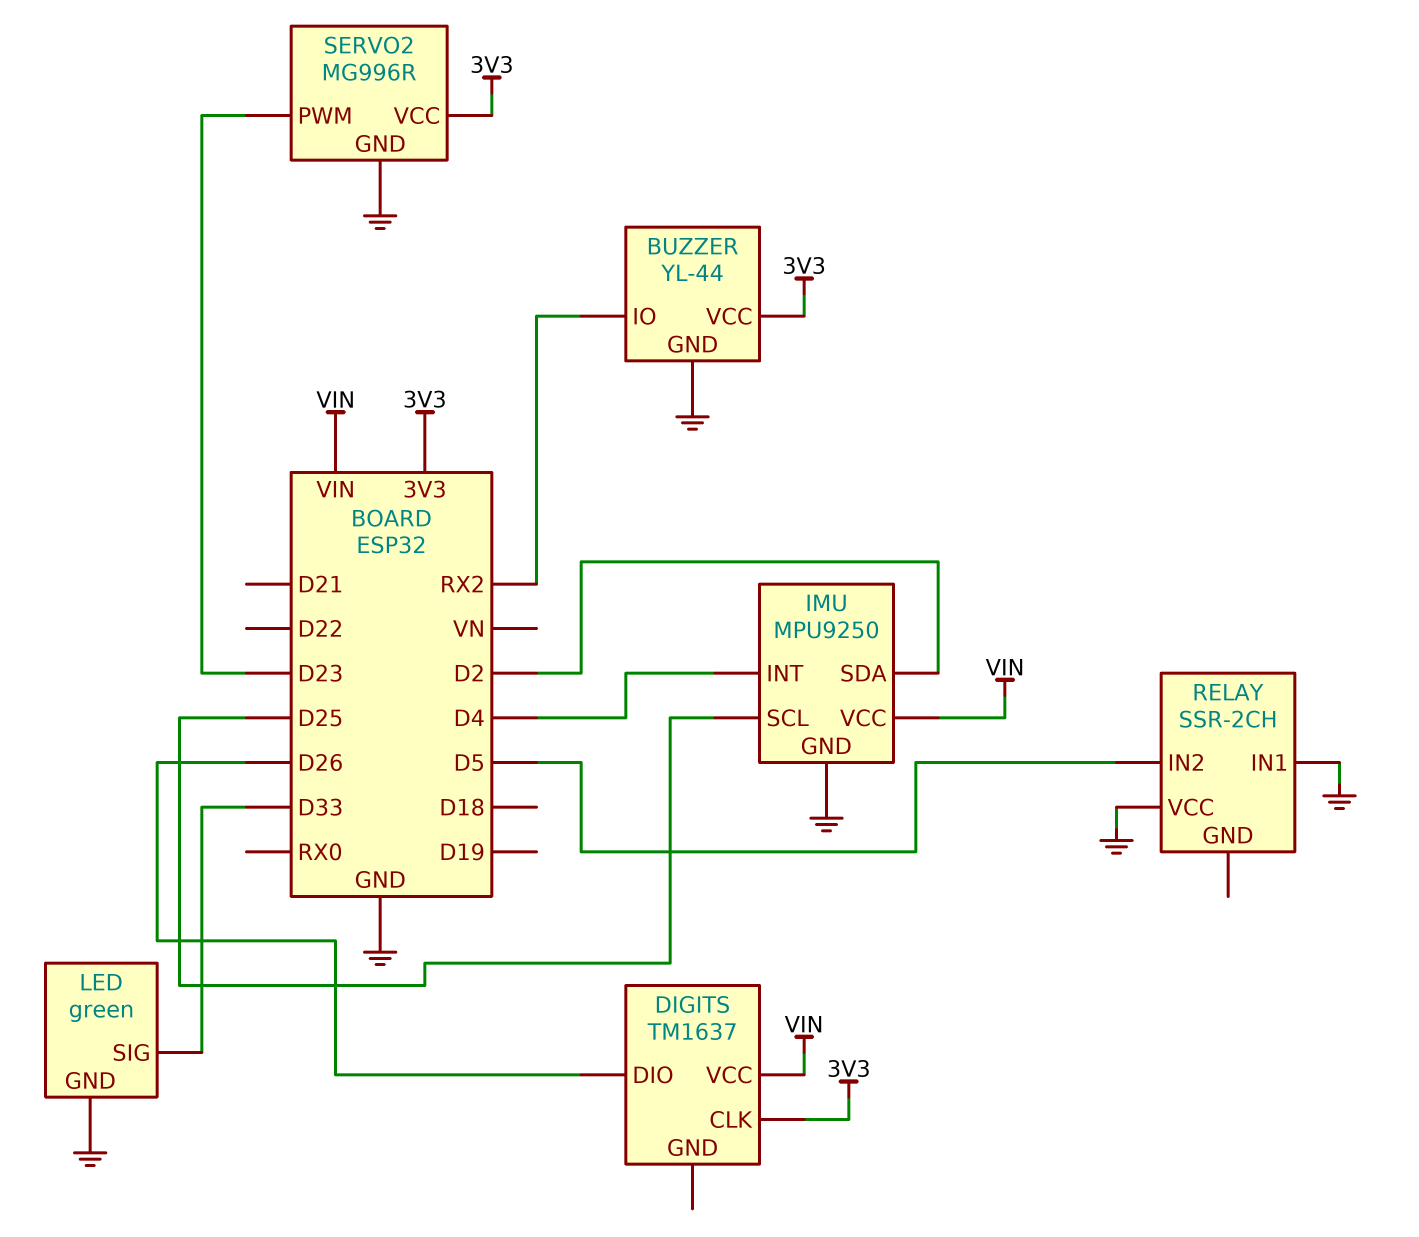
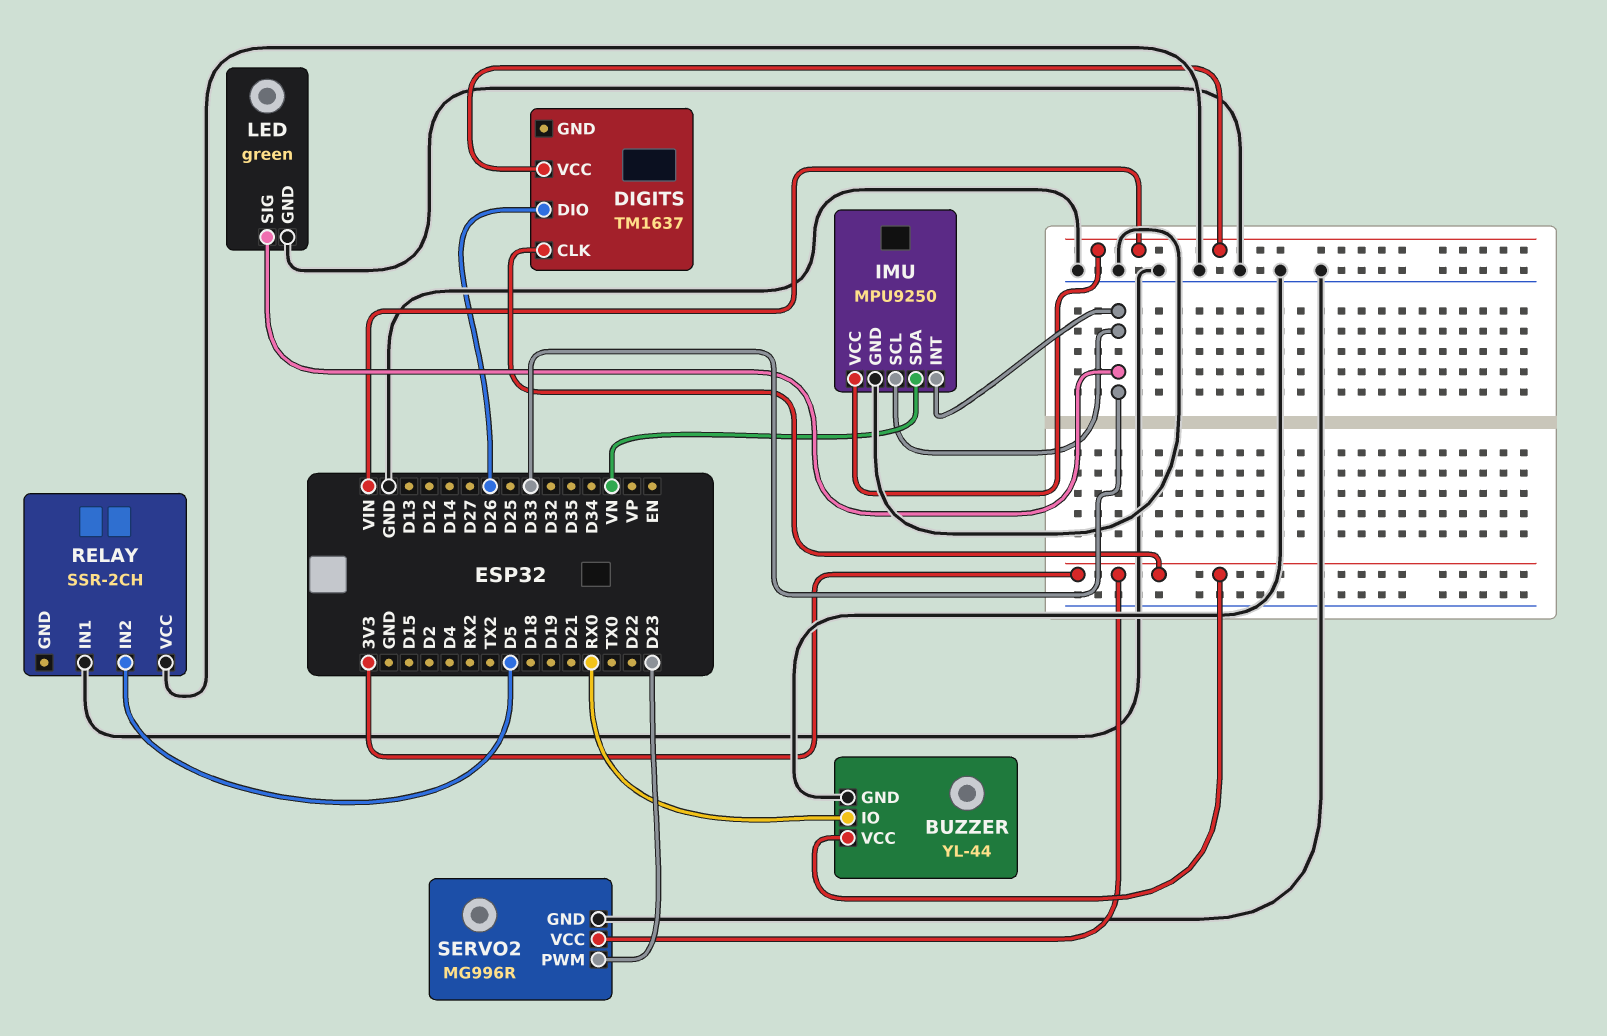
BUZZER pin IO: RX2 -> RX0
IMU pin INT: D4 -> D33
IMU pin SCL: D25 -> D33
IMU pin SDA: D2 -> VN

